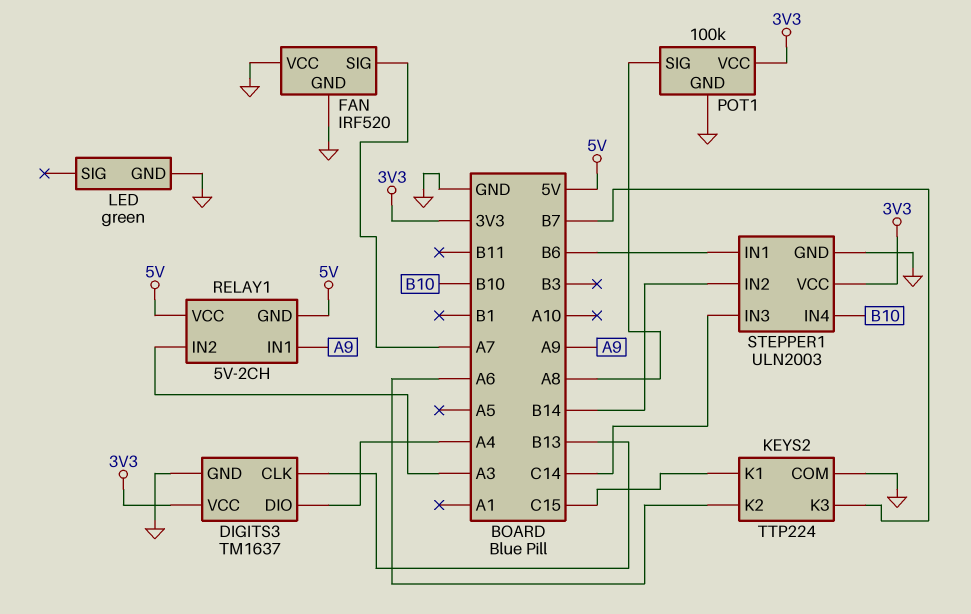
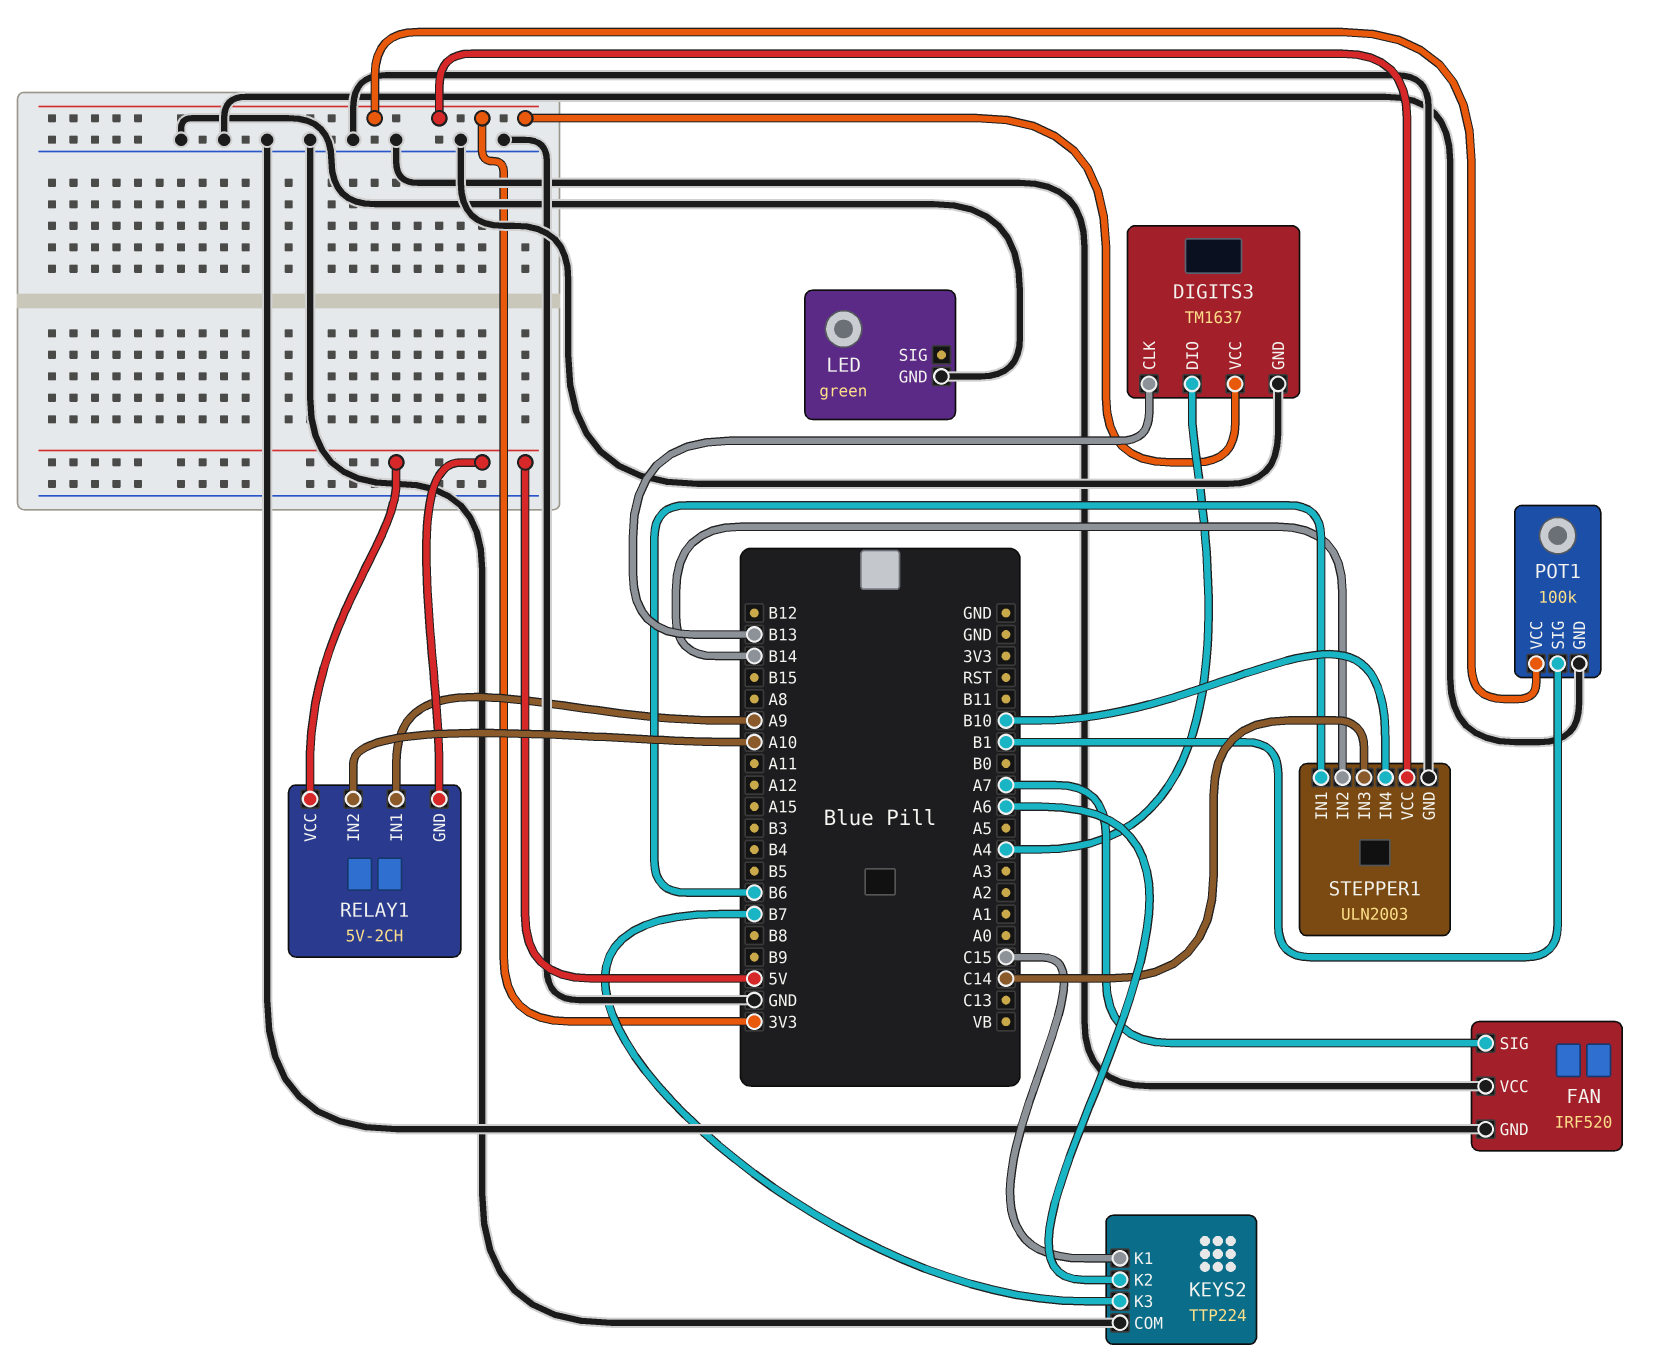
POT1 pin SIG: A8 -> B1
RELAY1 pin IN2: A3 -> A10

